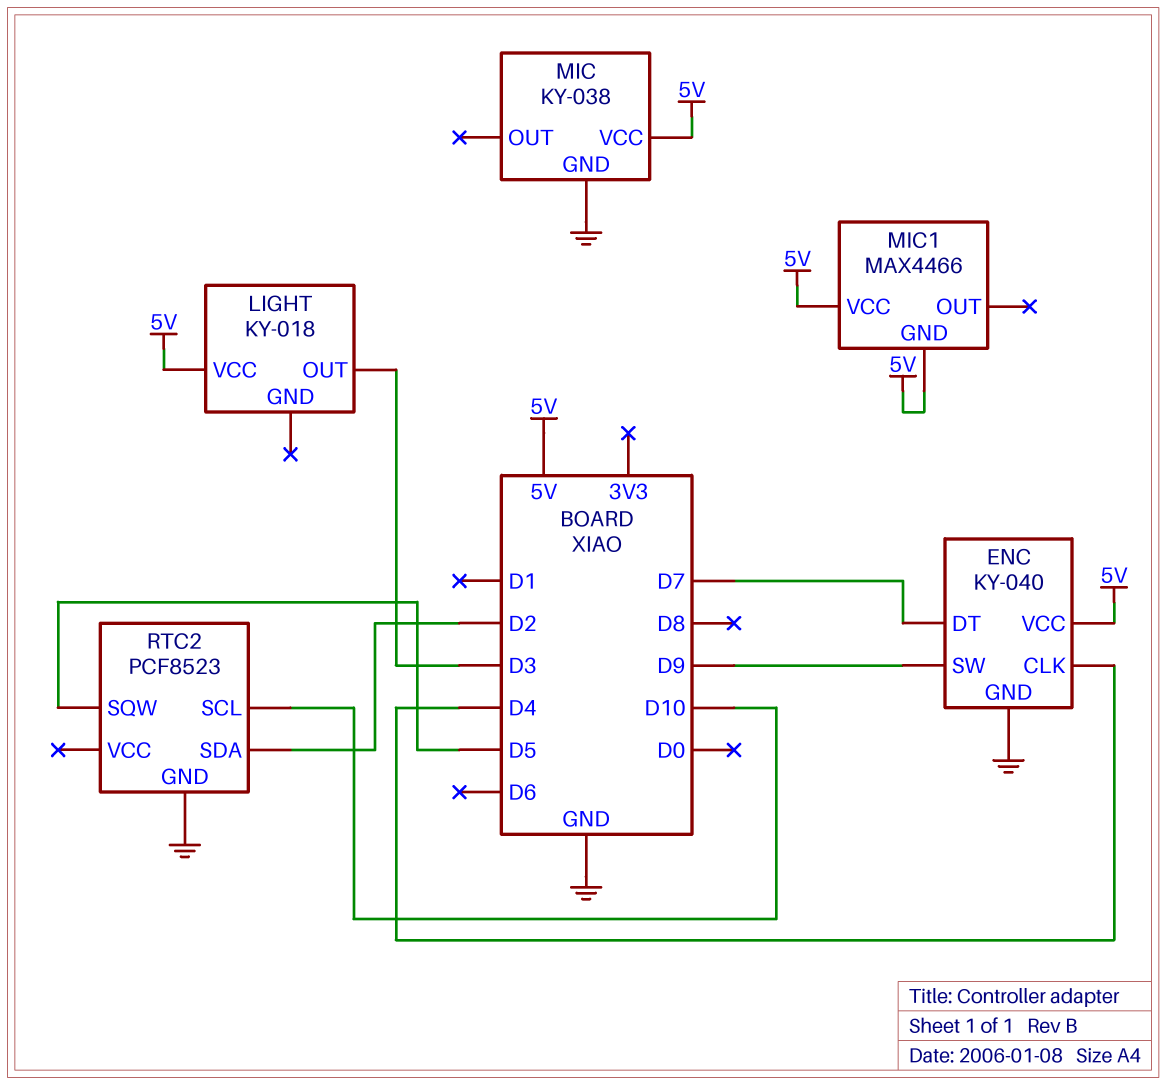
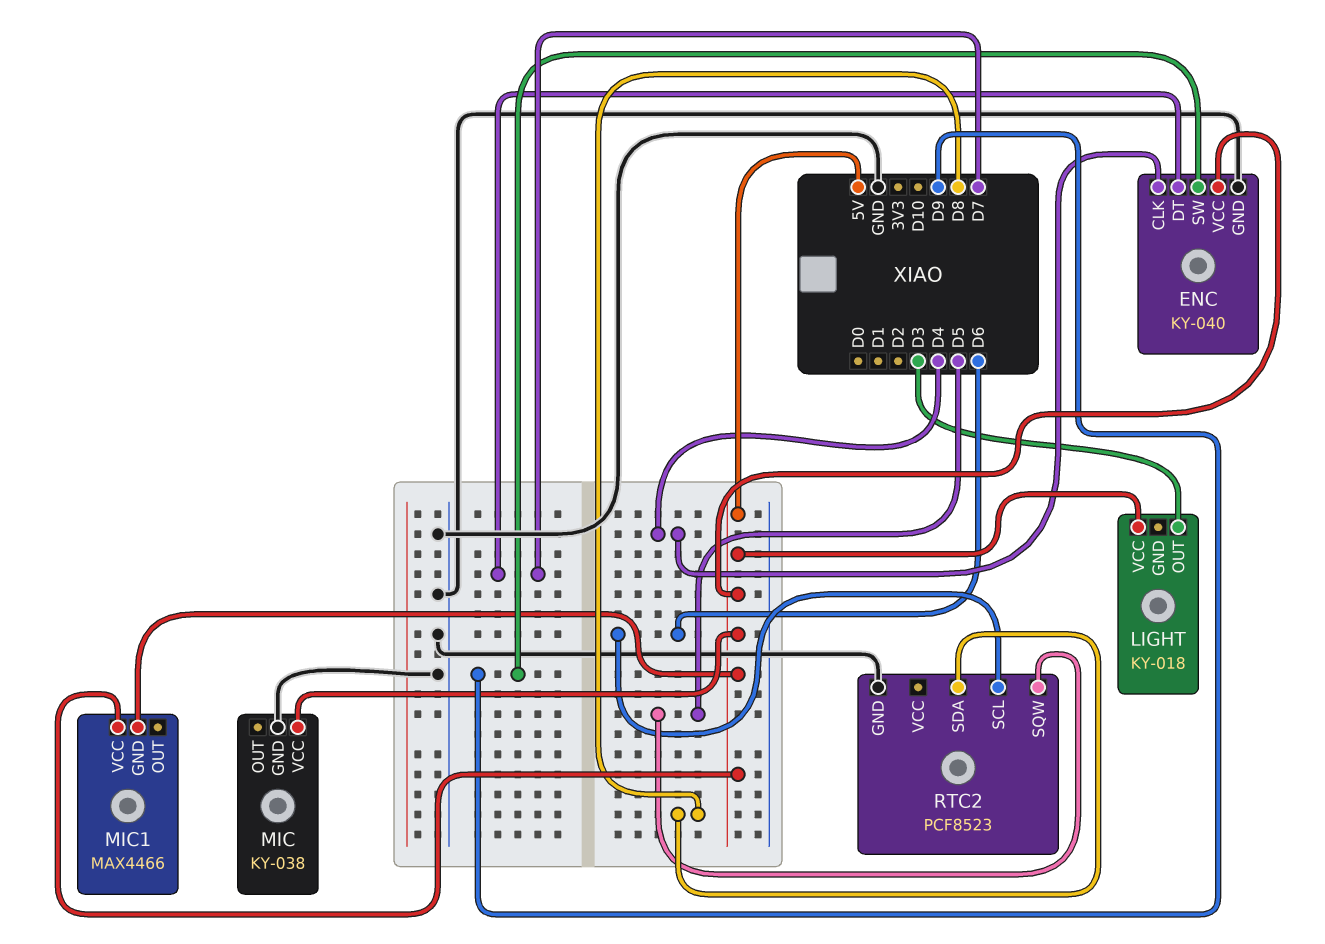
RTC2 pin SCL: D10 -> D6
RTC2 pin SDA: D2 -> D8

